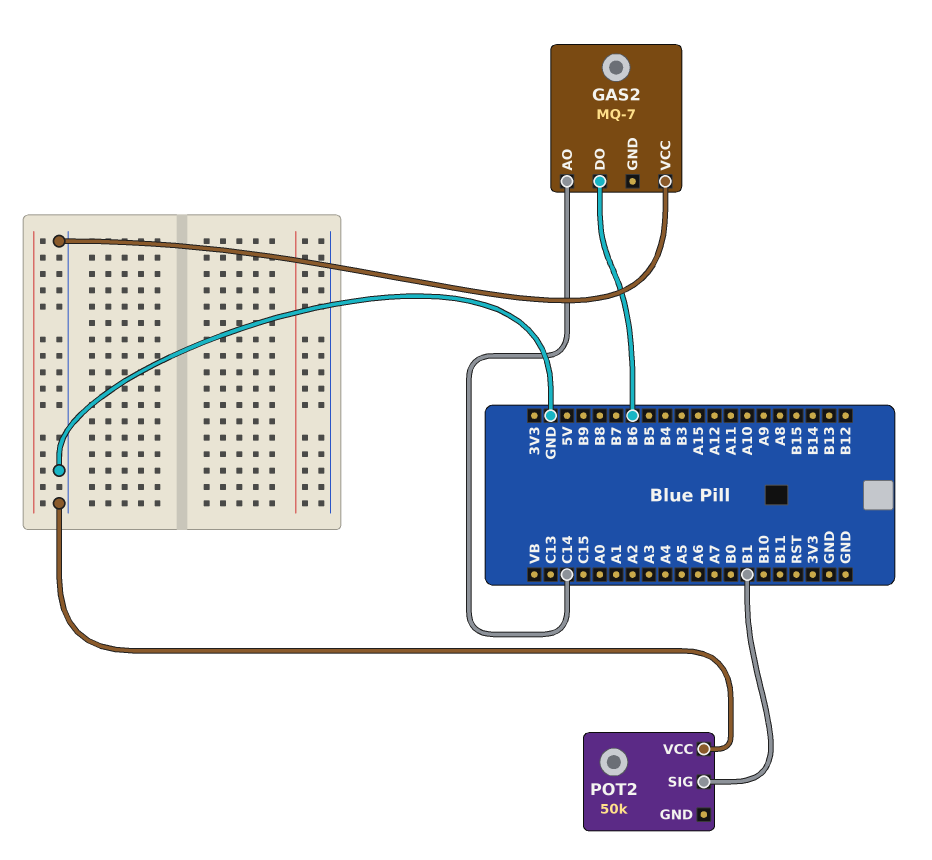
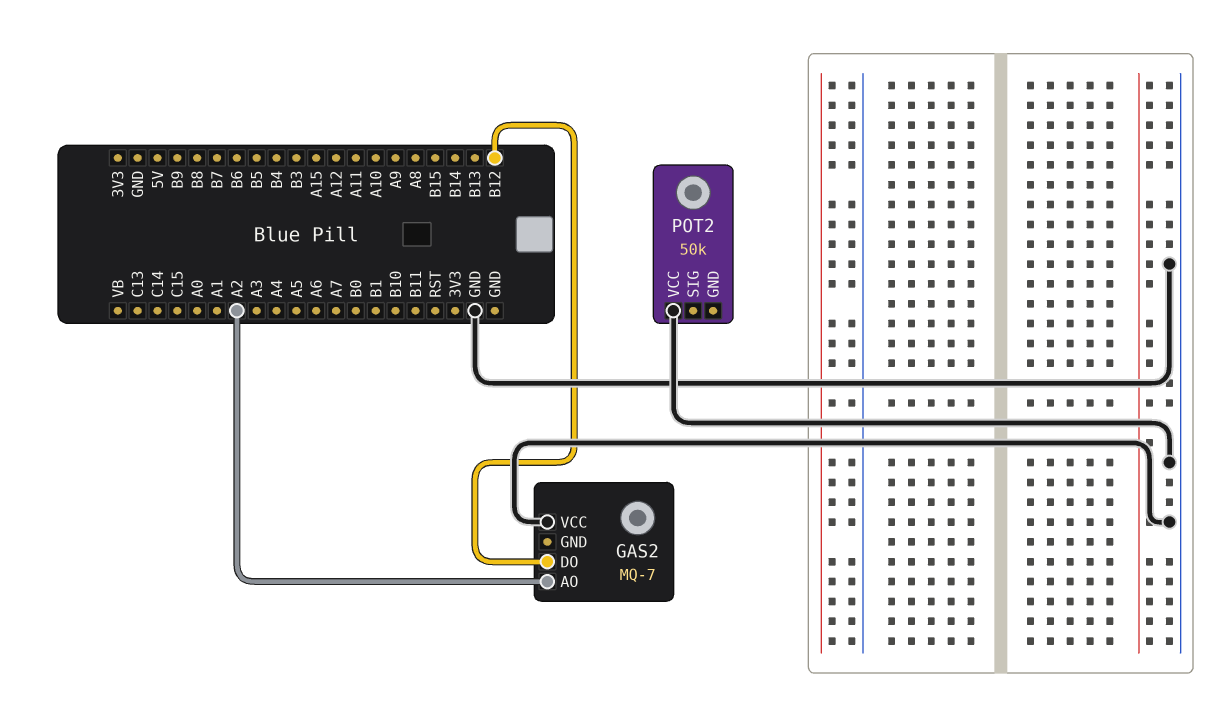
GAS2 pin AO: C14 -> A2
GAS2 pin DO: B6 -> B12
POT2 pin SIG: B1 -> none

